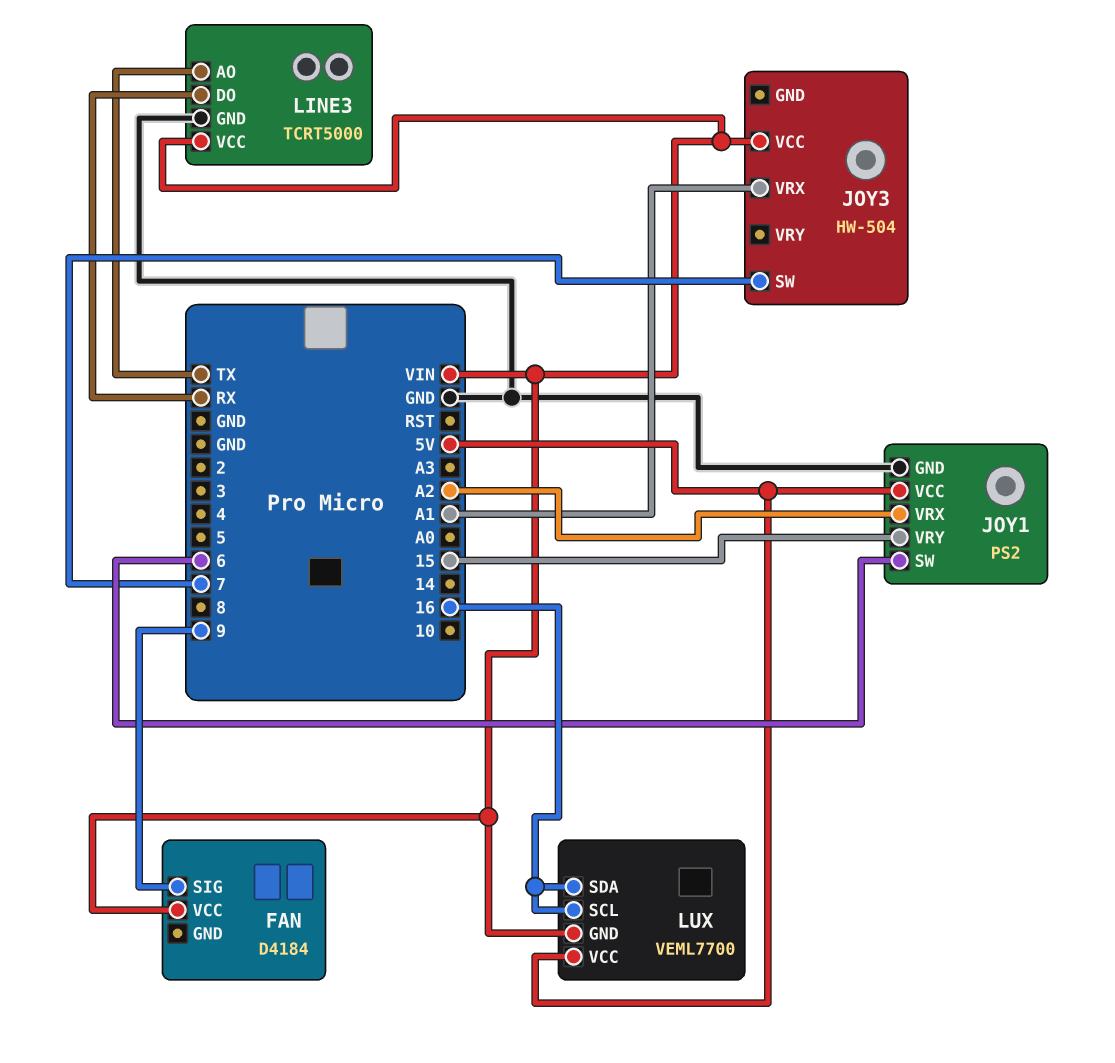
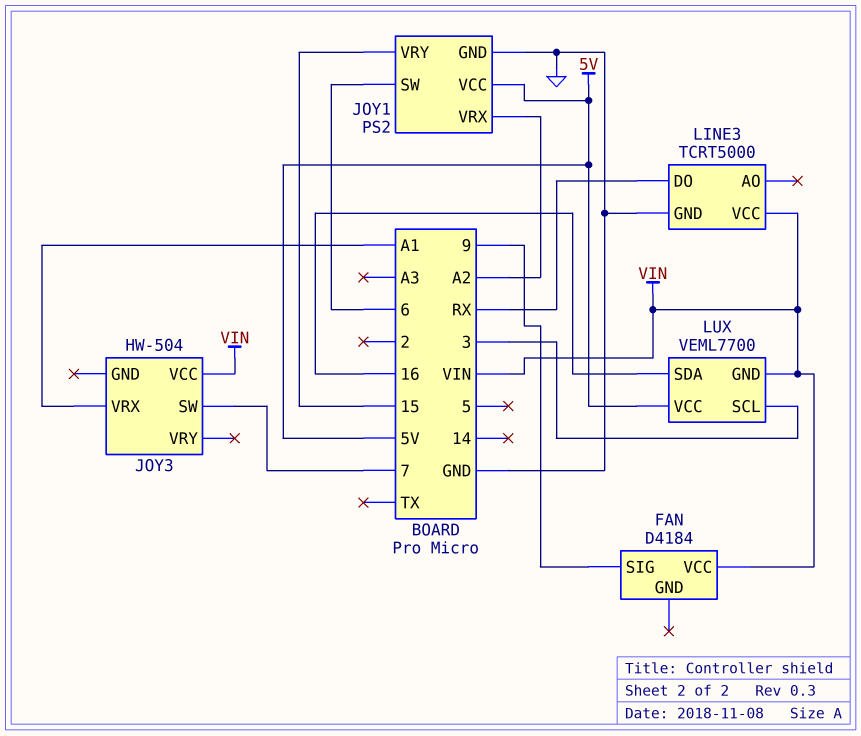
LINE3 pin AO: TX -> none
LUX pin SCL: 16 -> 3

